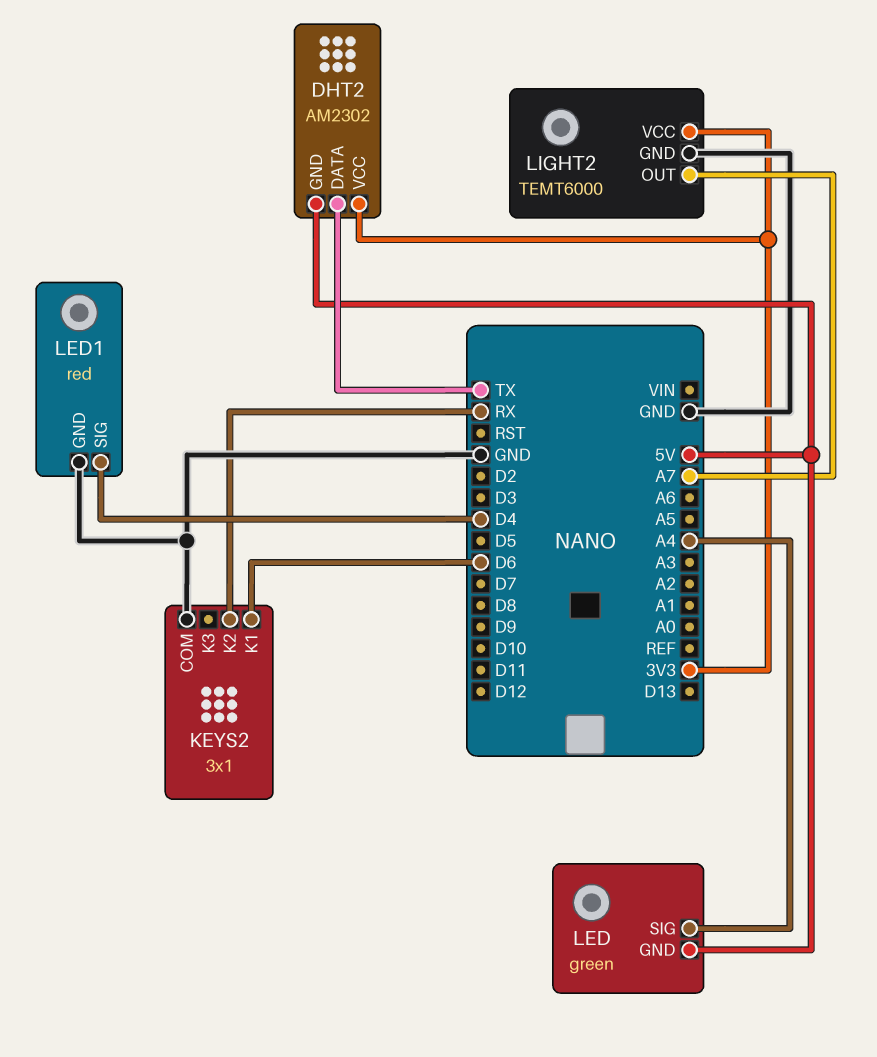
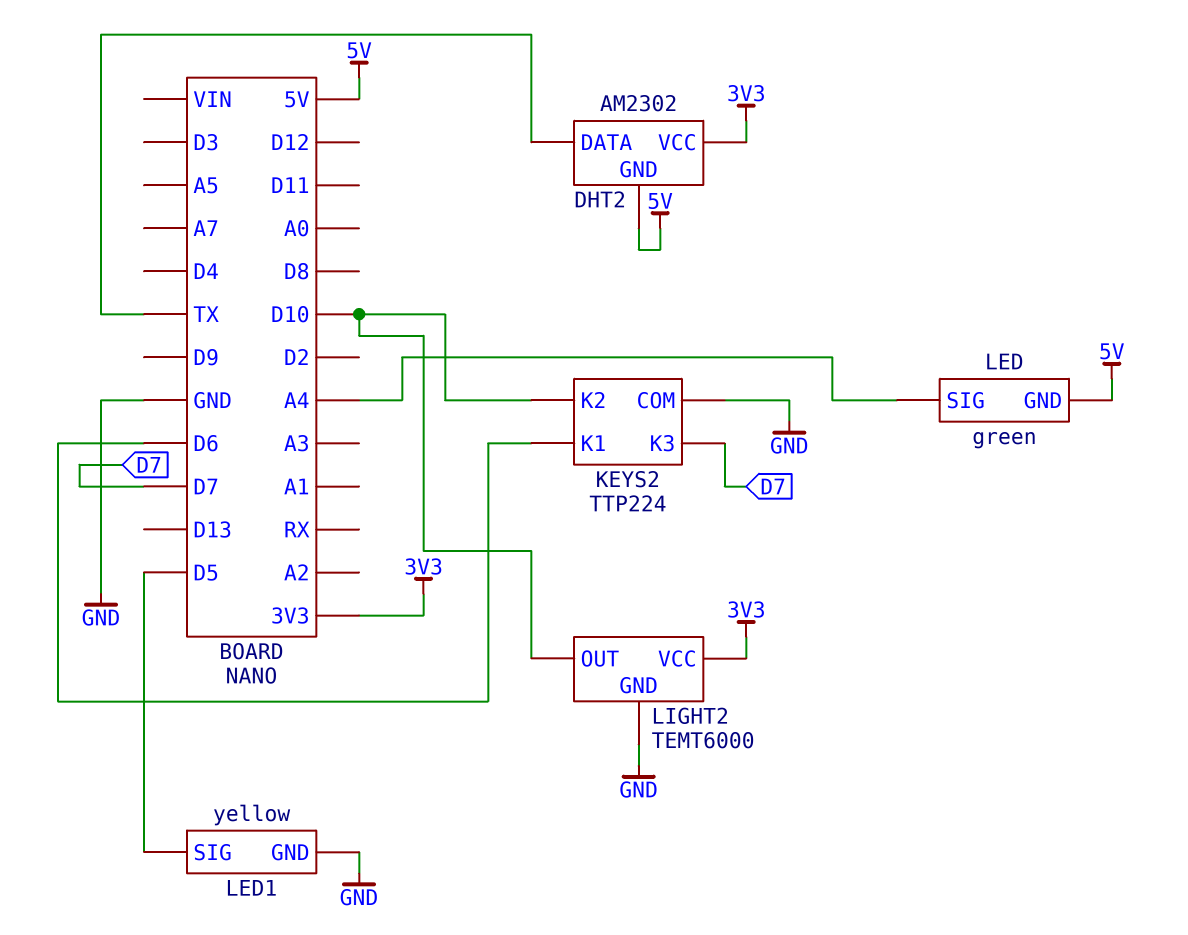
KEYS2: 3x1 -> TTP224
KEYS2 pin K2: RX -> D10
KEYS2 pin K3: none -> D7
LED1: red -> yellow
LED1 pin SIG: D4 -> D5
LIGHT2 pin OUT: A7 -> D10

